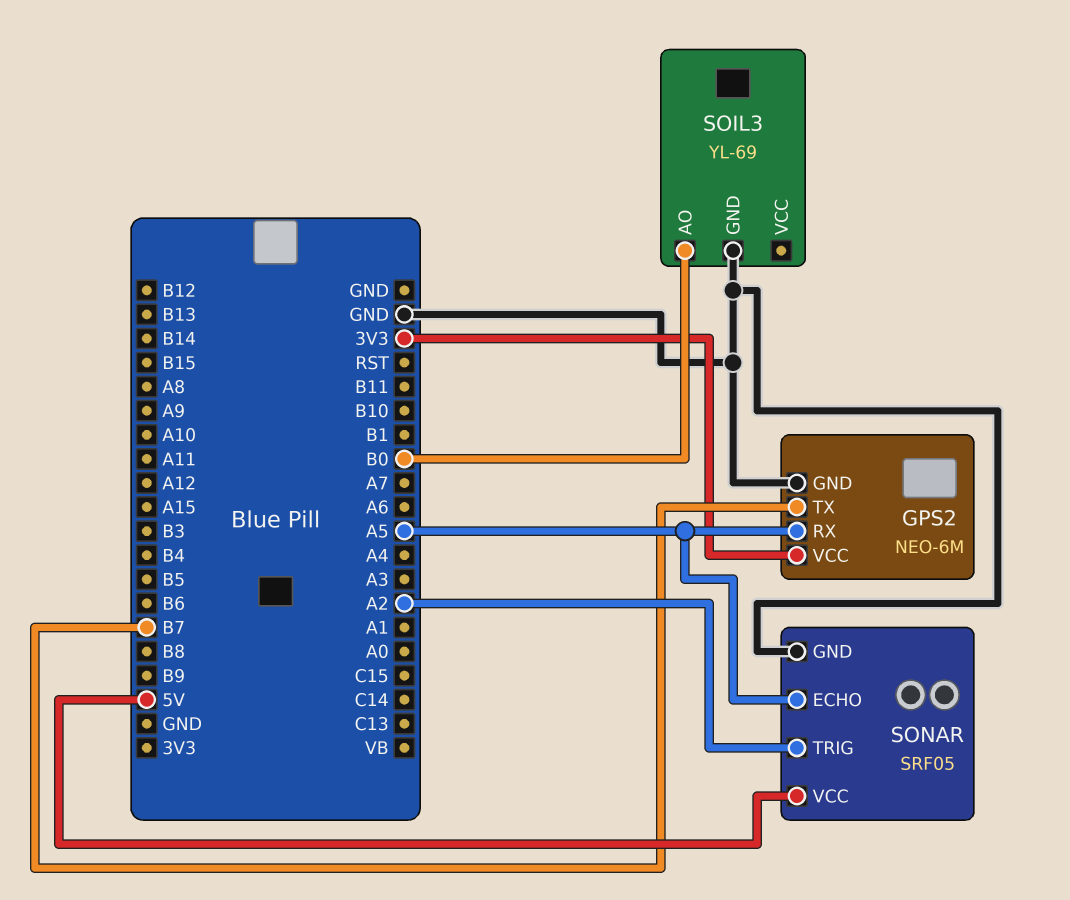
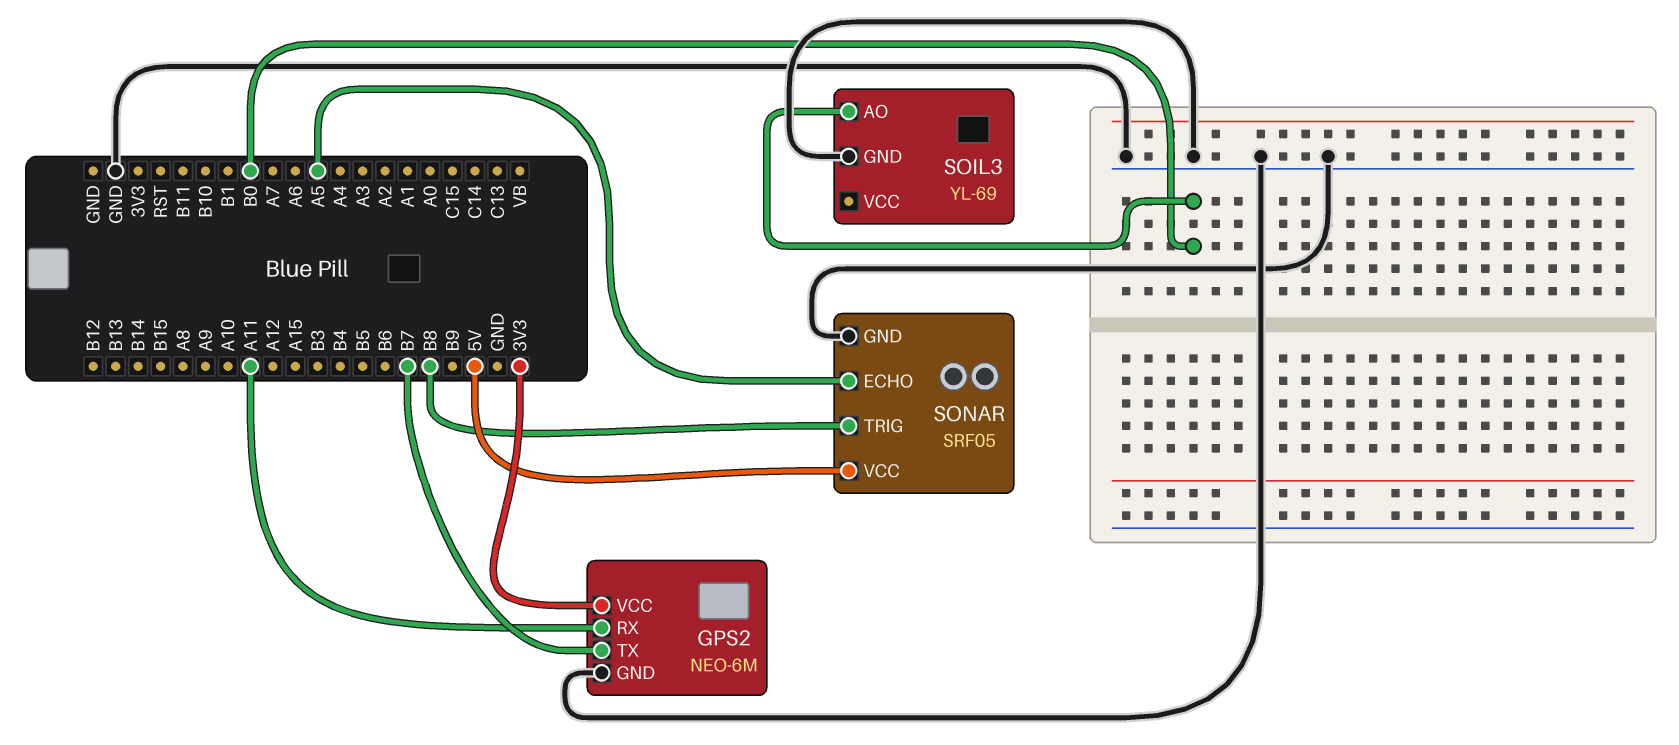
GPS2 pin RX: A5 -> A11
SONAR pin TRIG: A2 -> B8

